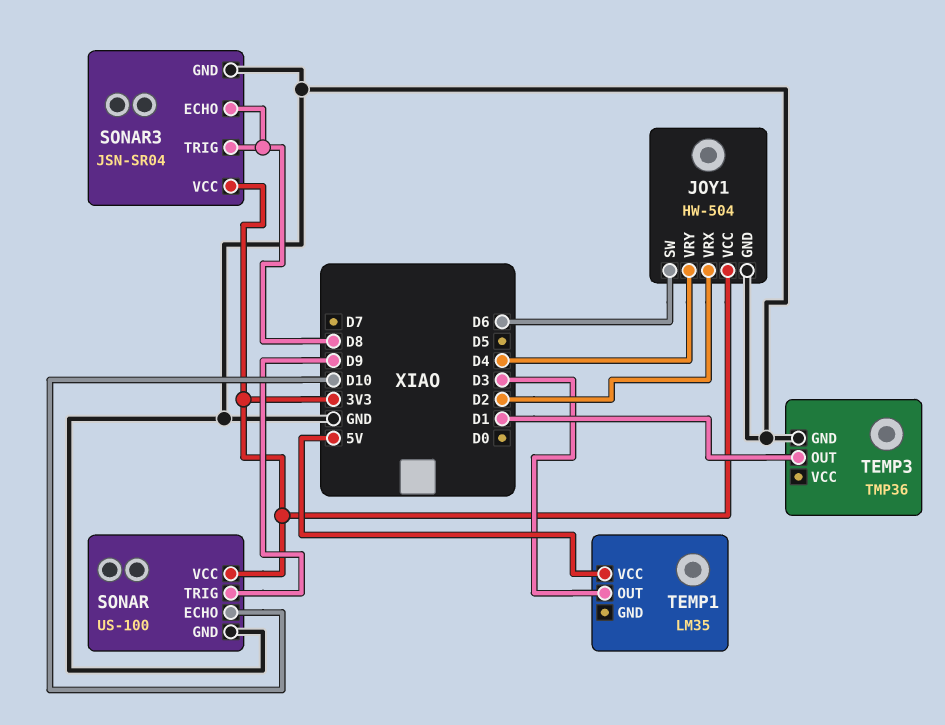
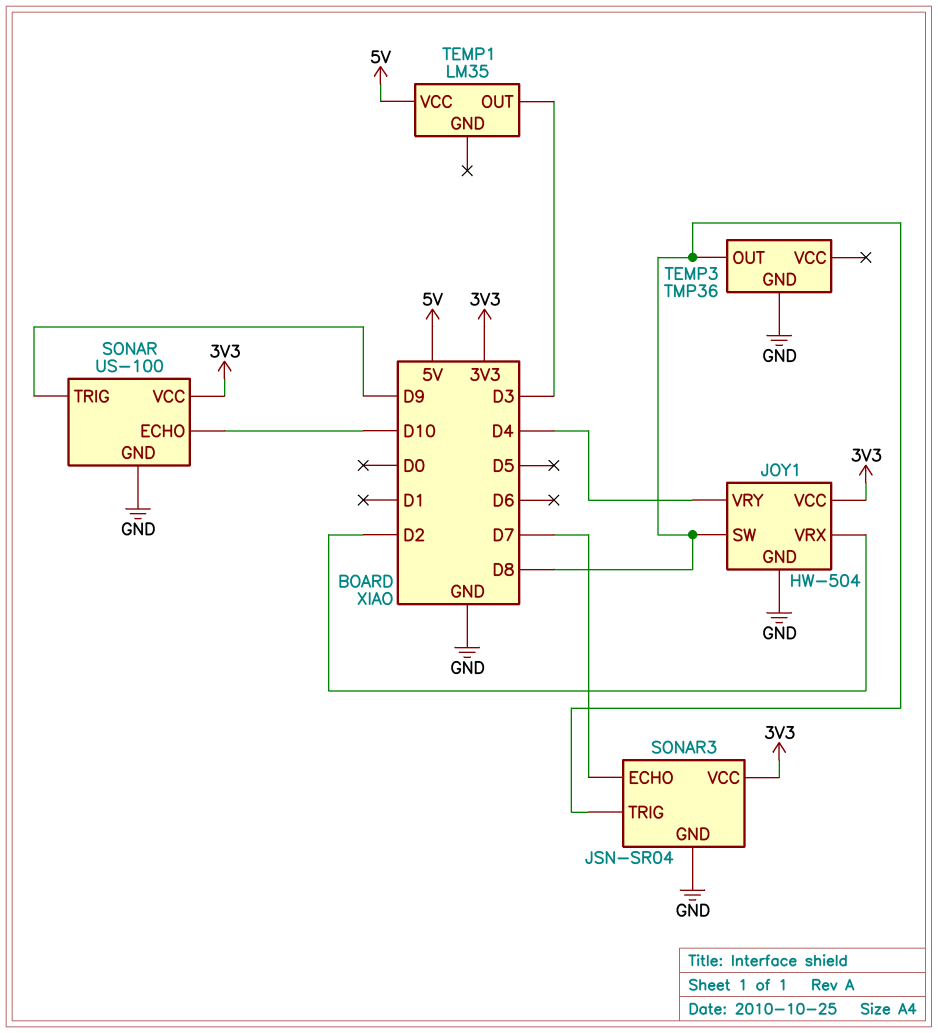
JOY1 pin SW: D6 -> D8
SONAR3 pin ECHO: D8 -> D7
TEMP3 pin OUT: D1 -> D8

